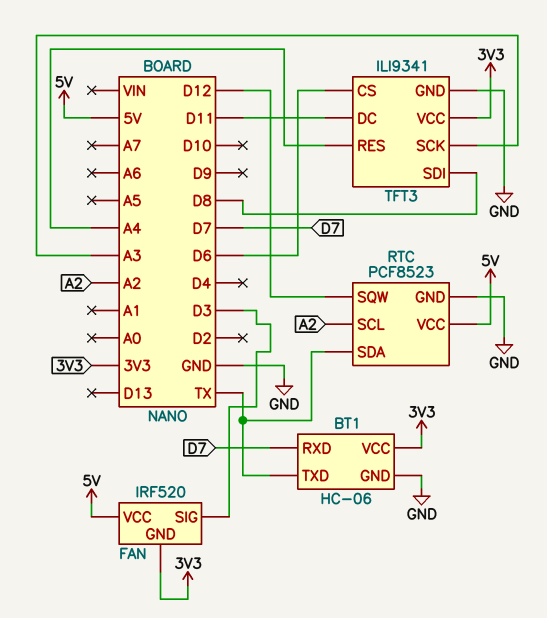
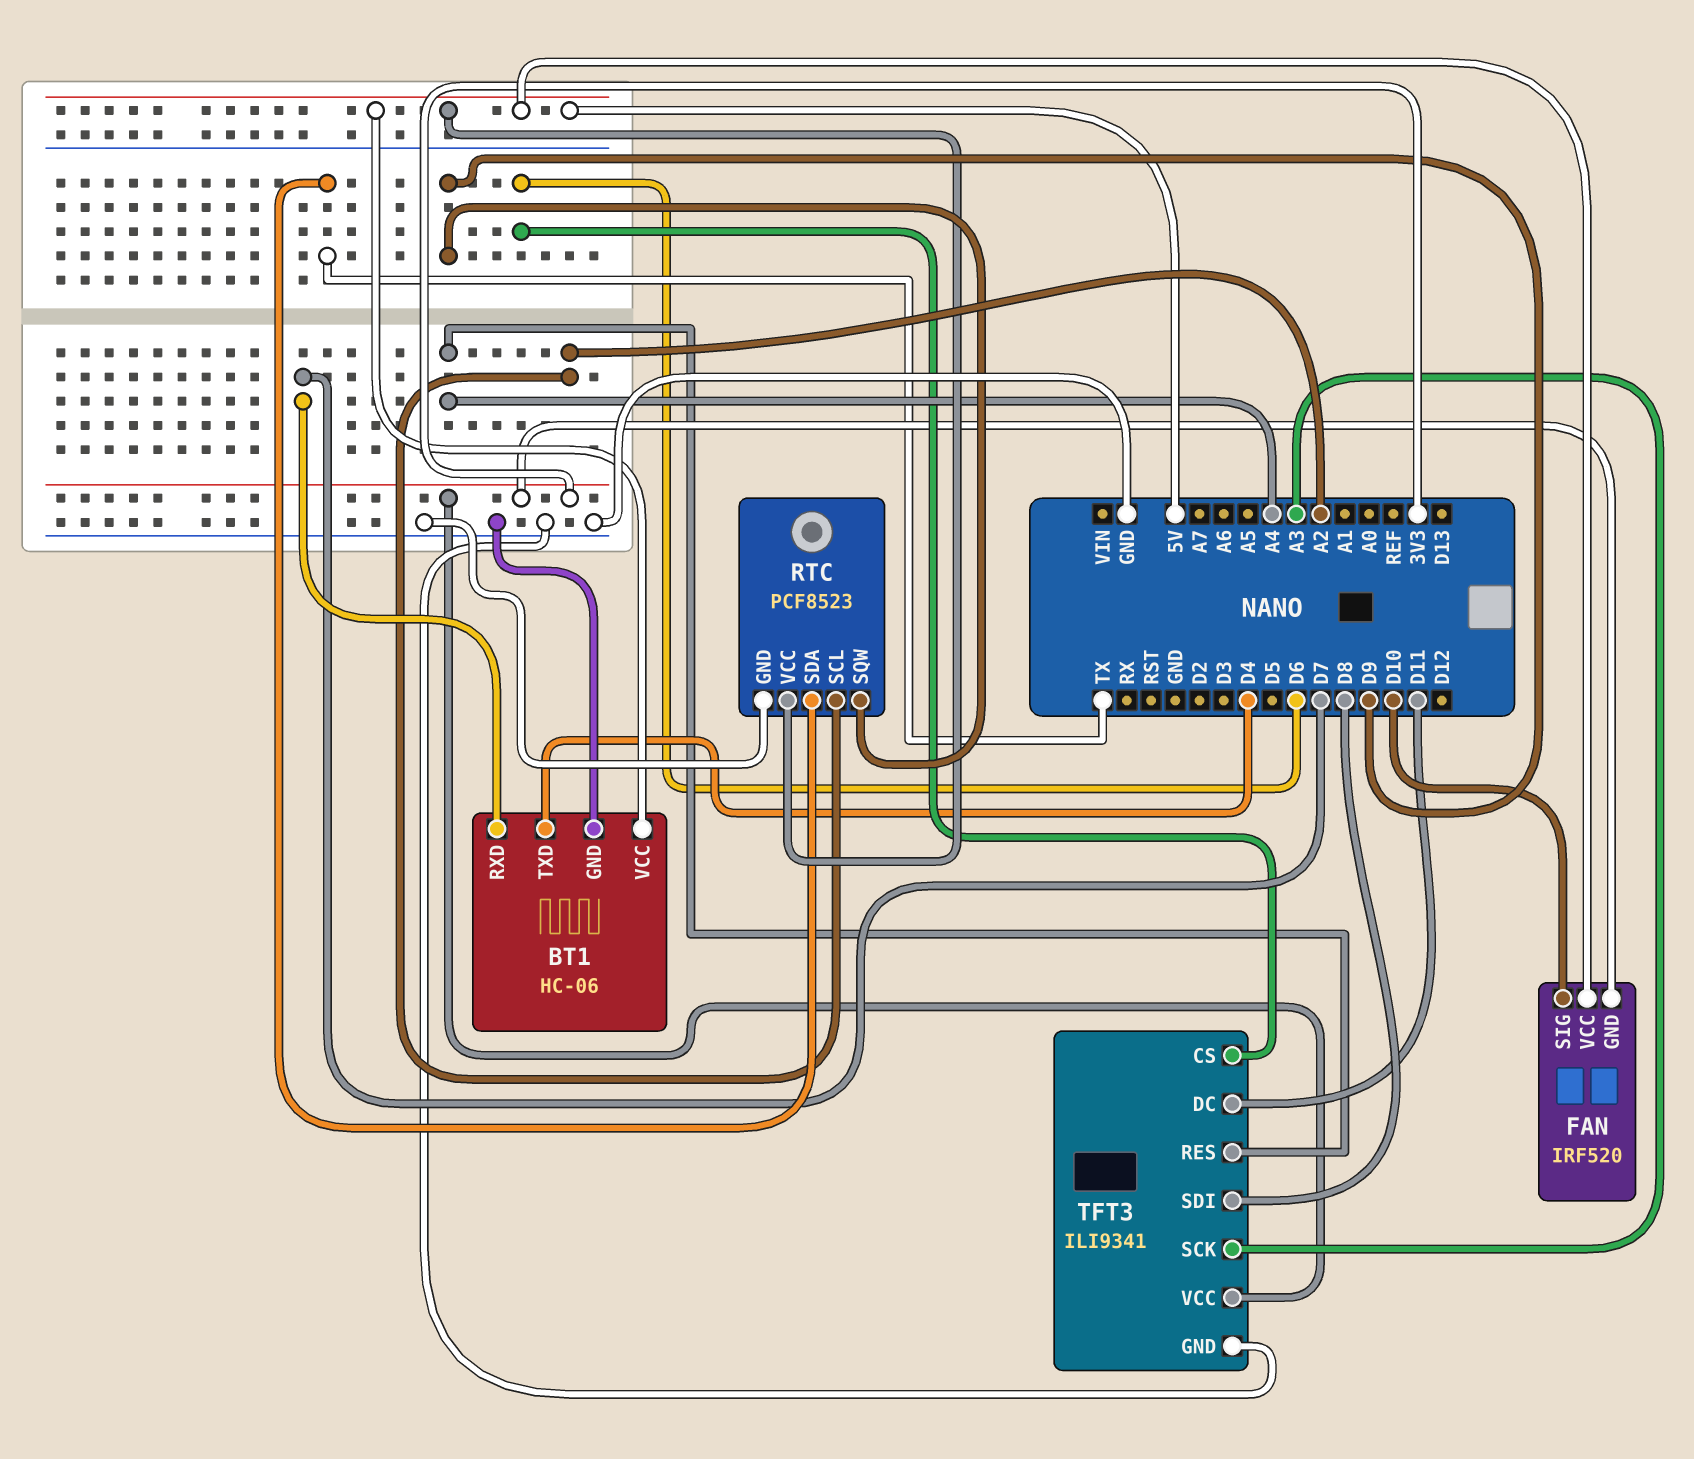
BT1 pin TXD: TX -> D4
BT1 pin VCC: 3V3 -> 5V
FAN pin SIG: D3 -> D10
RTC pin SQW: D12 -> D9

